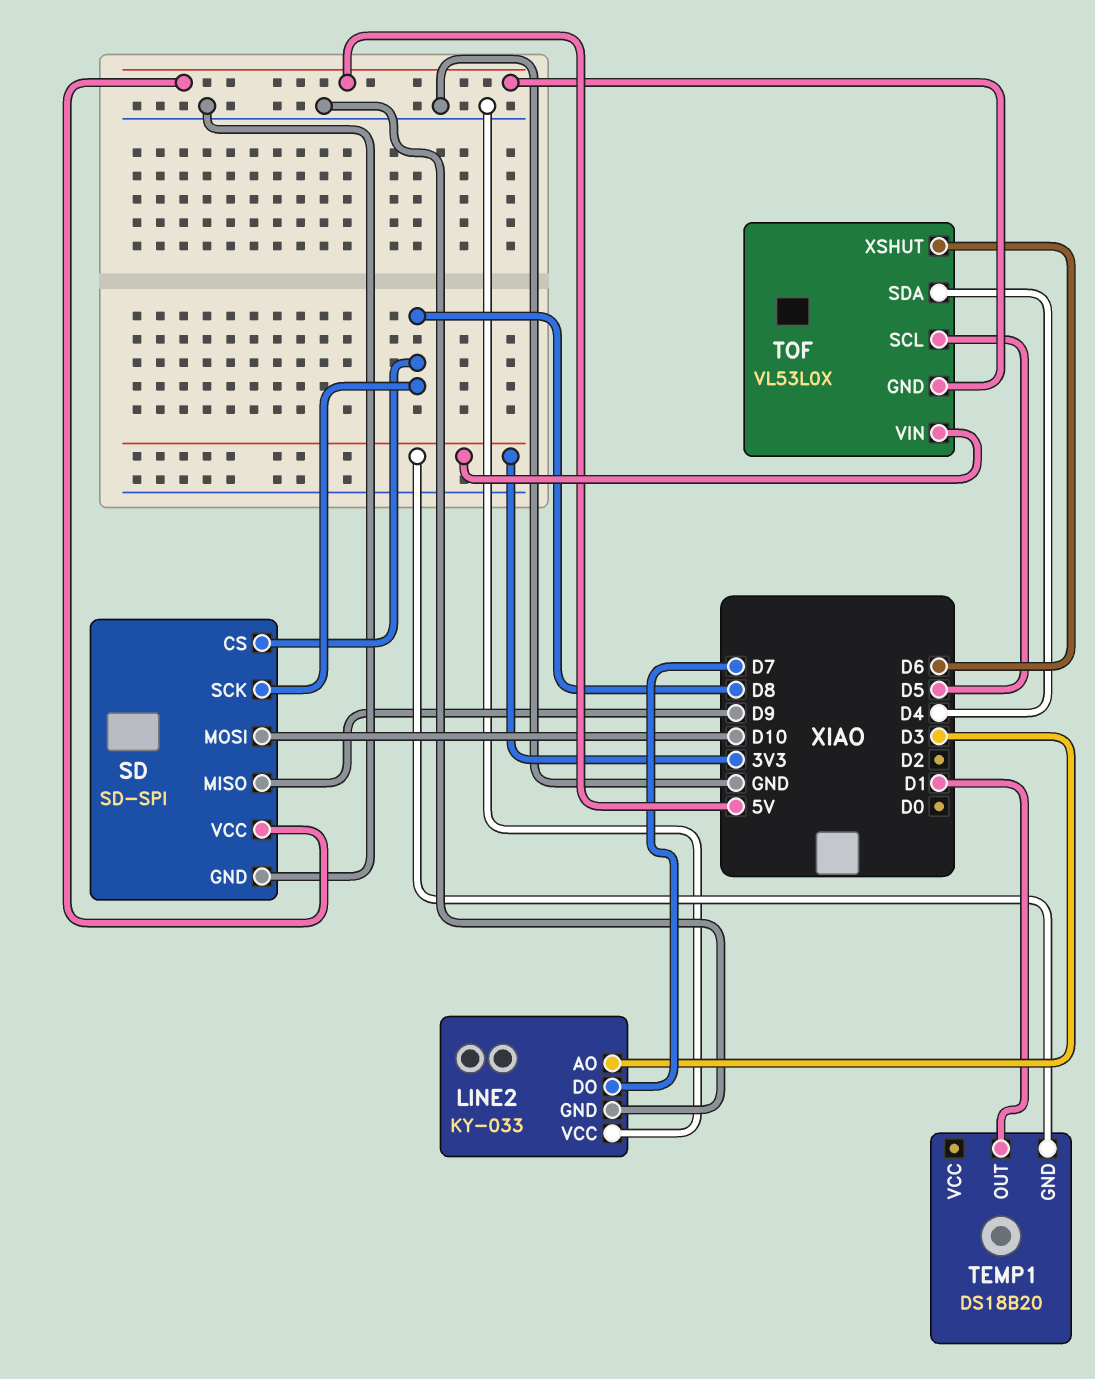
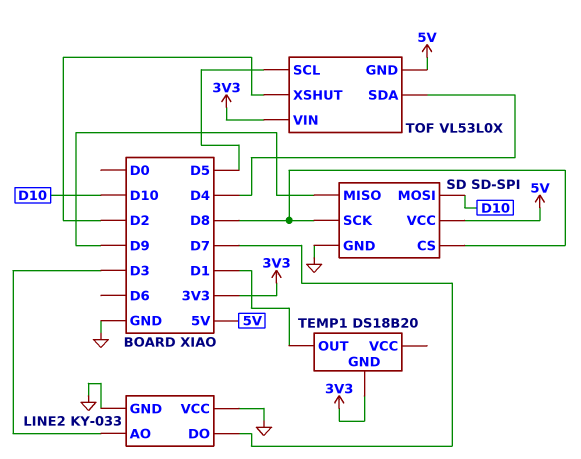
TOF pin XSHUT: D6 -> D2

